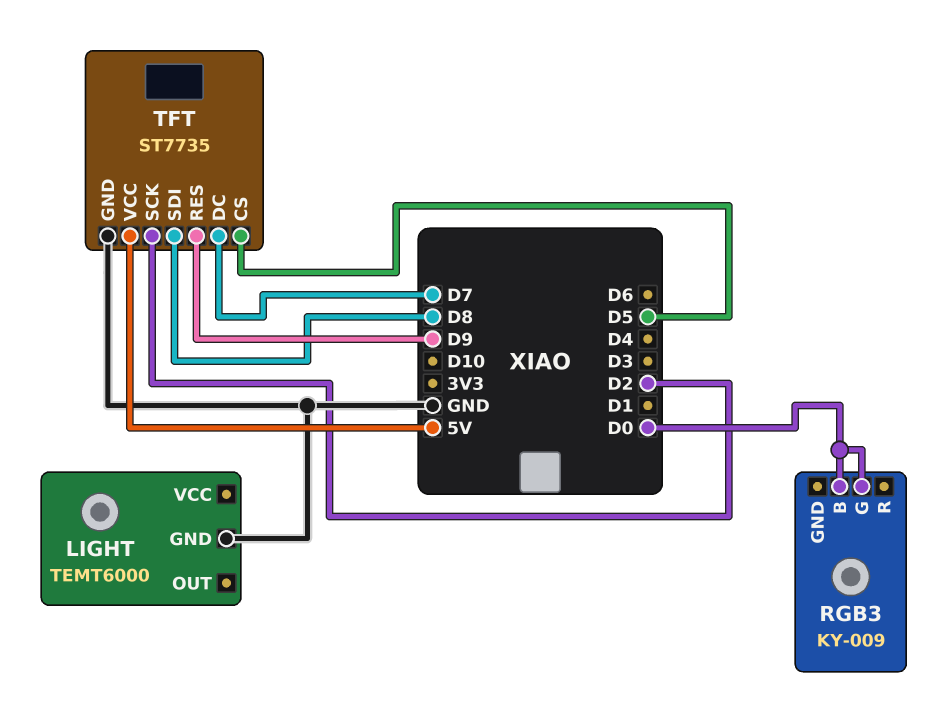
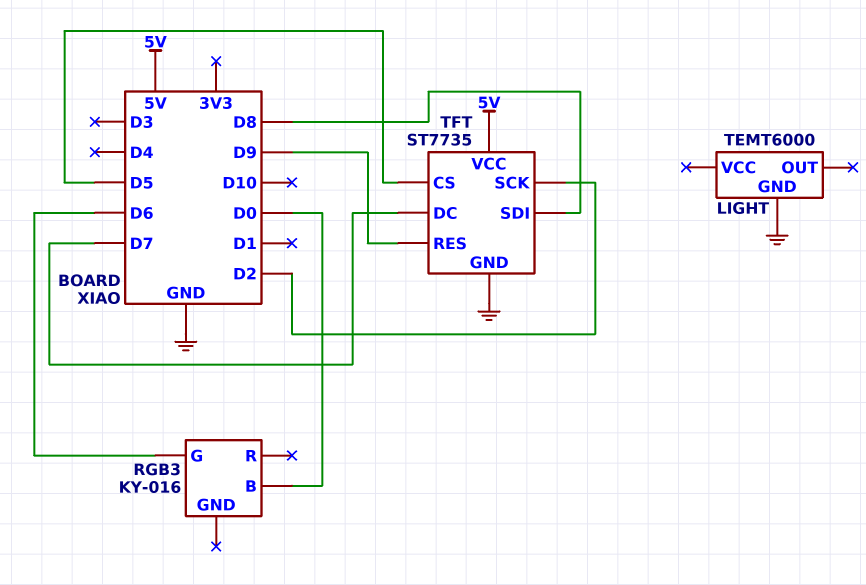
RGB3: KY-009 -> KY-016
RGB3 pin G: D0 -> D6

